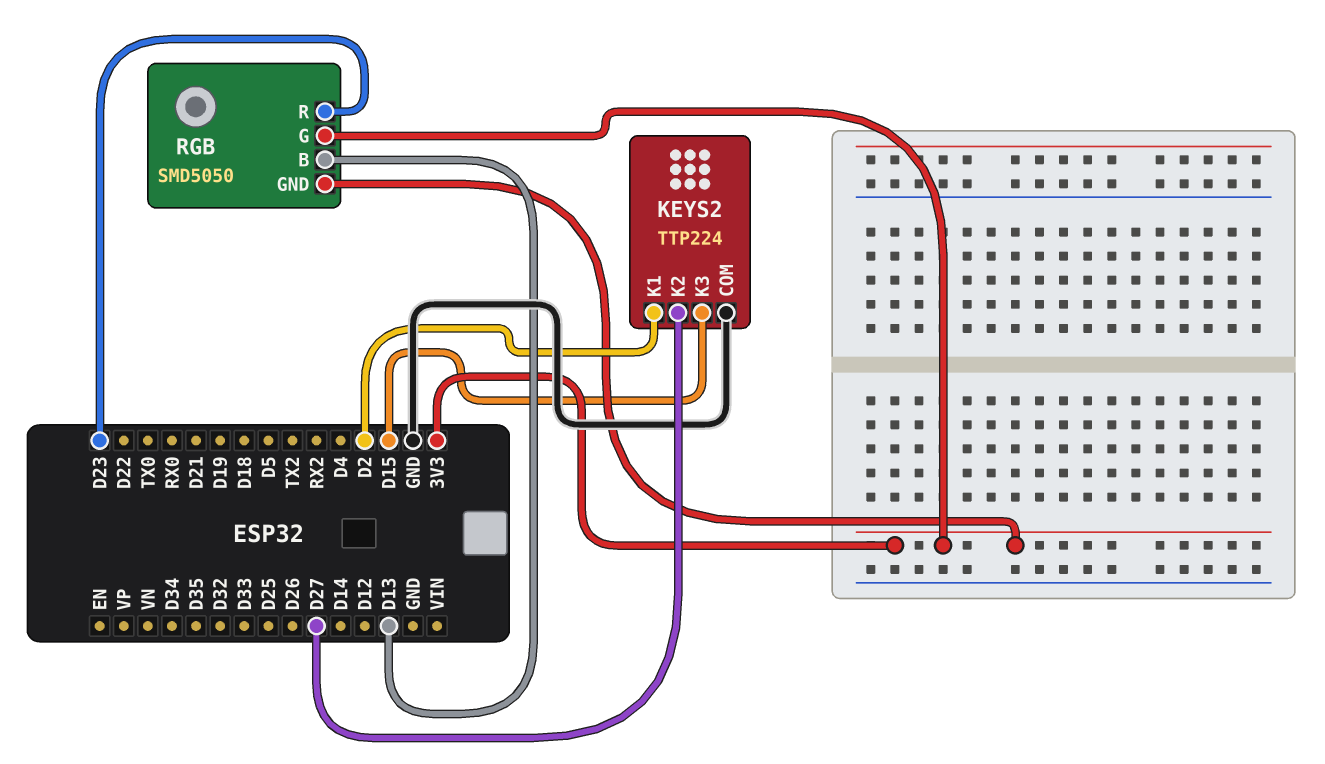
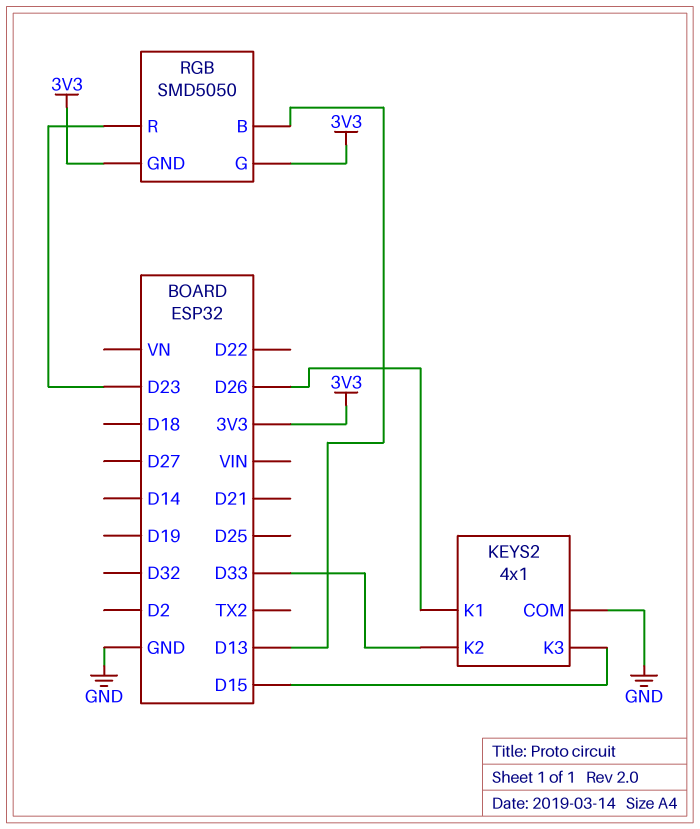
KEYS2: TTP224 -> 4x1
KEYS2 pin K1: D2 -> D26
KEYS2 pin K2: D27 -> D33

